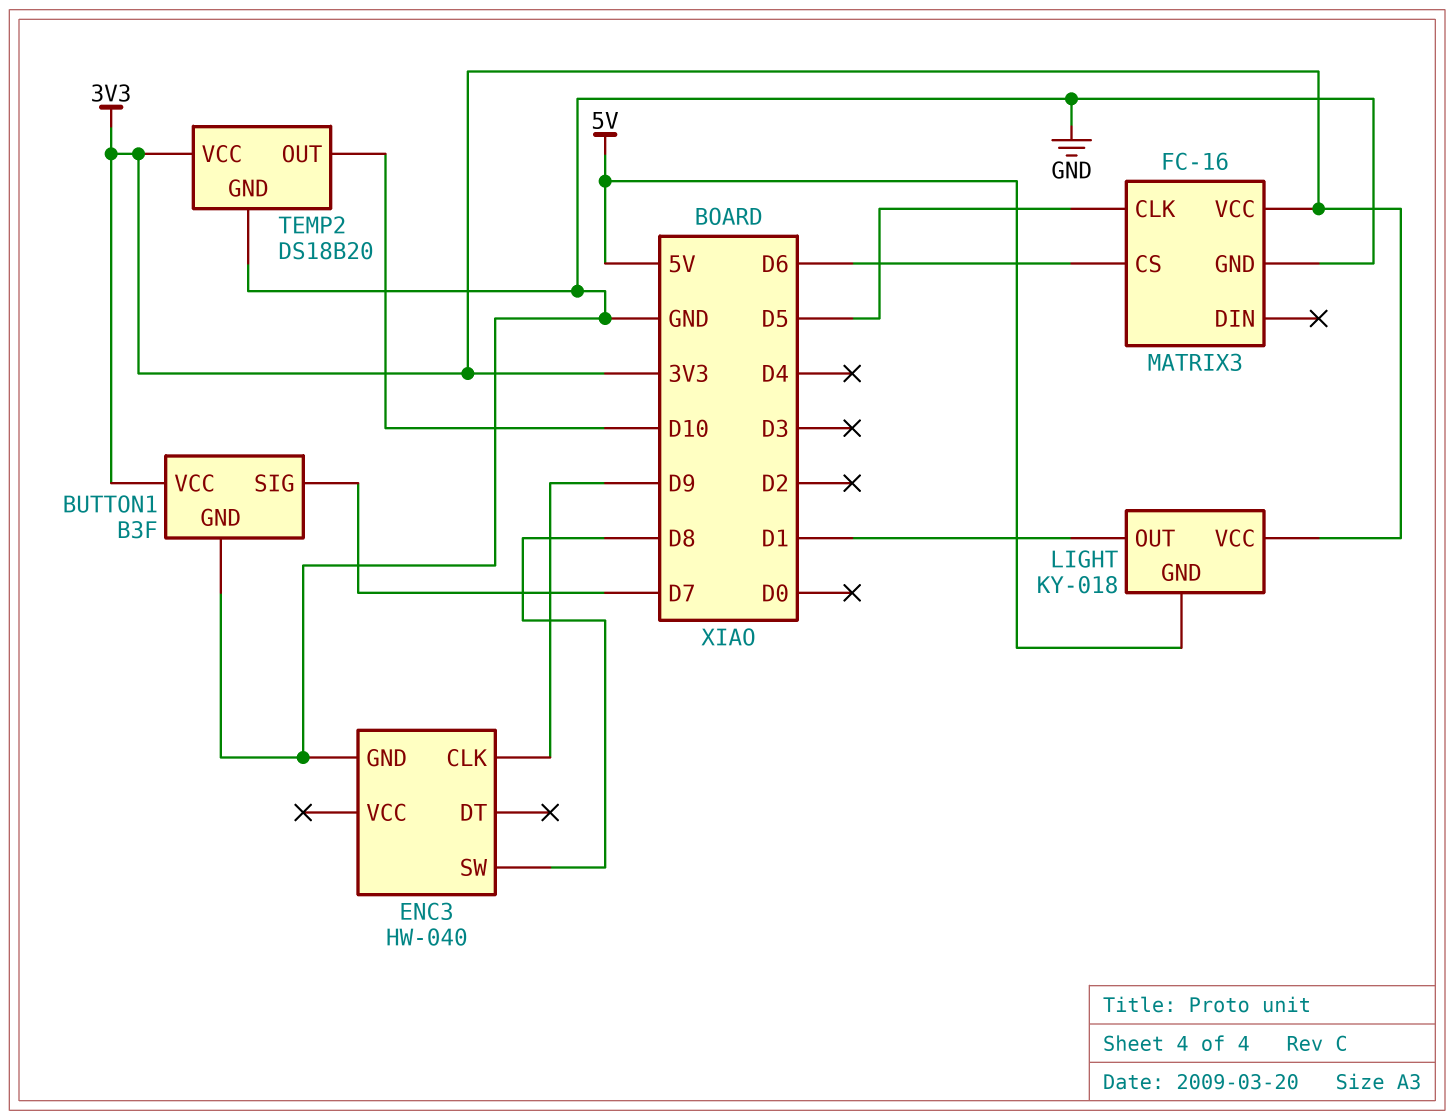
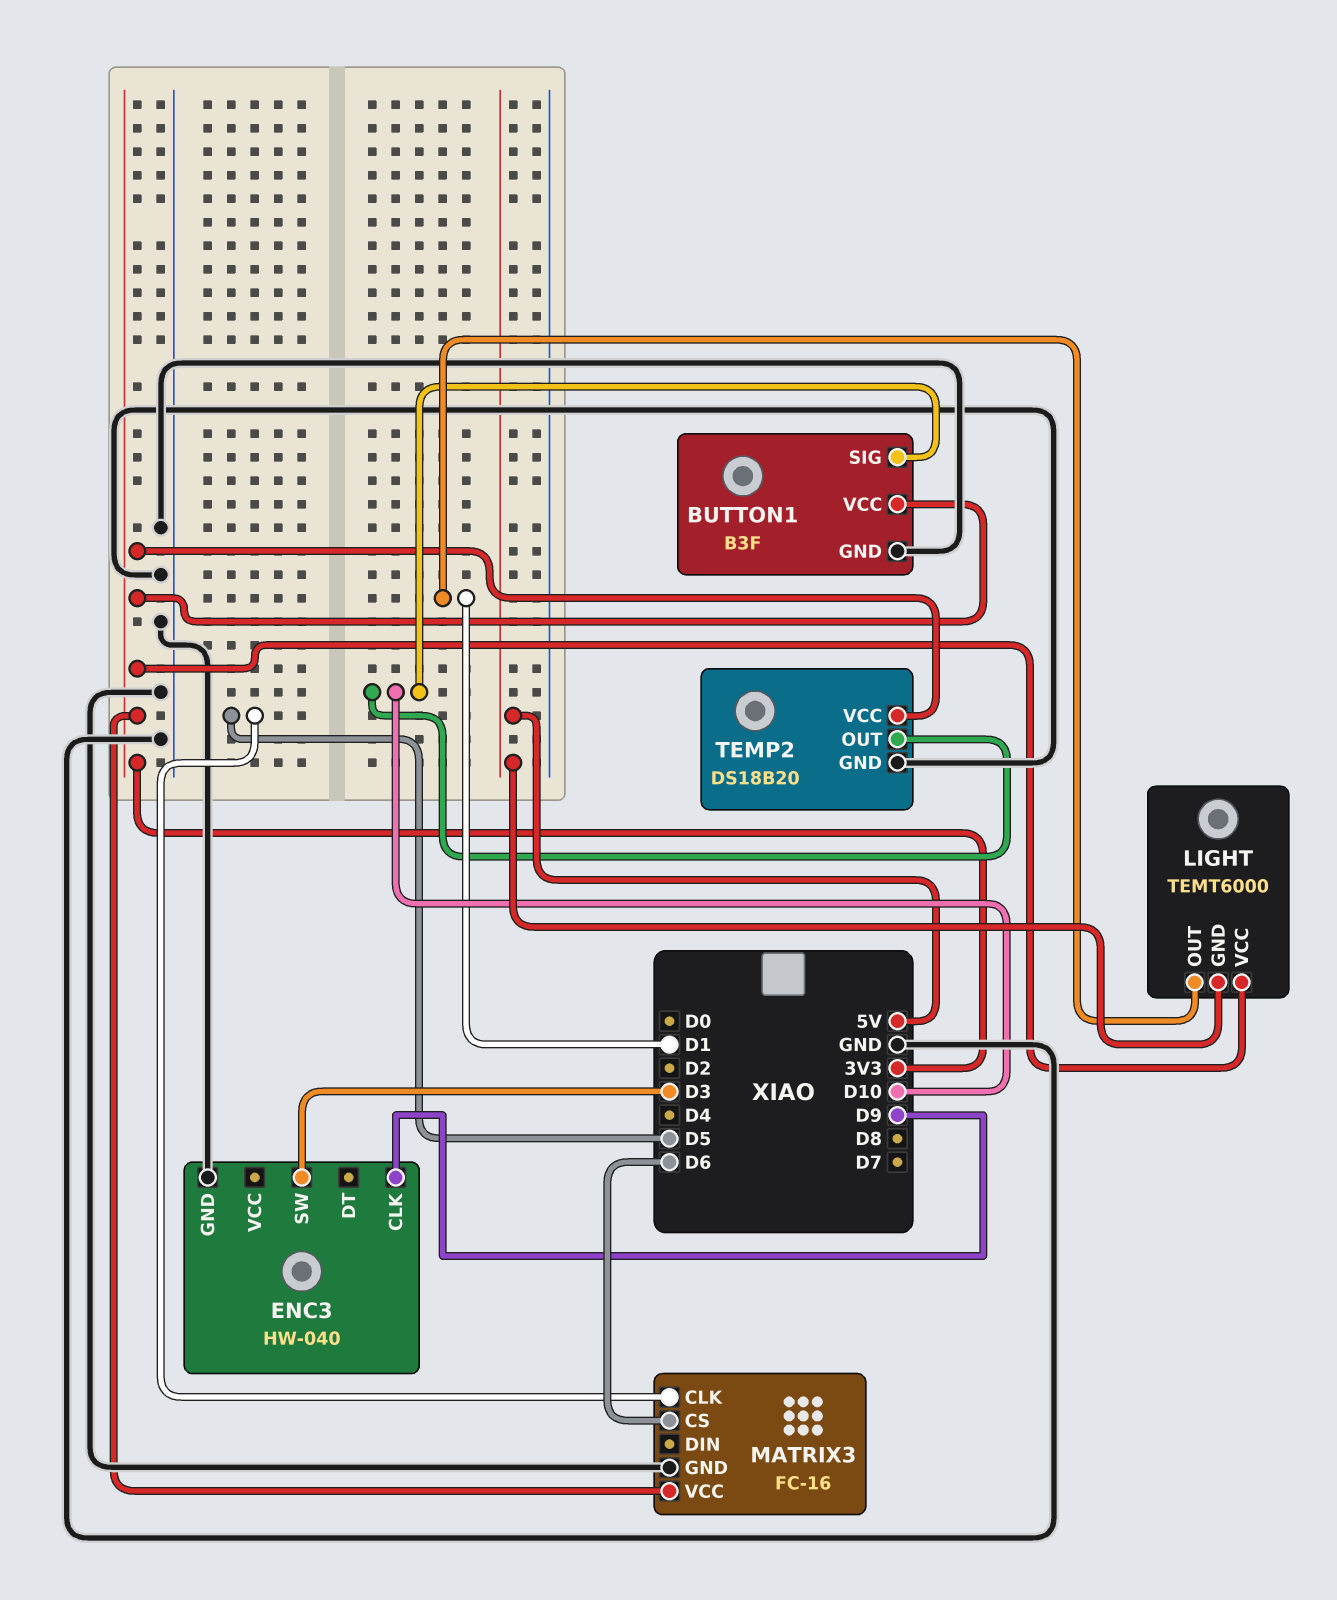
BUTTON1 pin SIG: D7 -> D10
ENC3 pin SW: D8 -> D3
LIGHT: KY-018 -> TEMT6000

